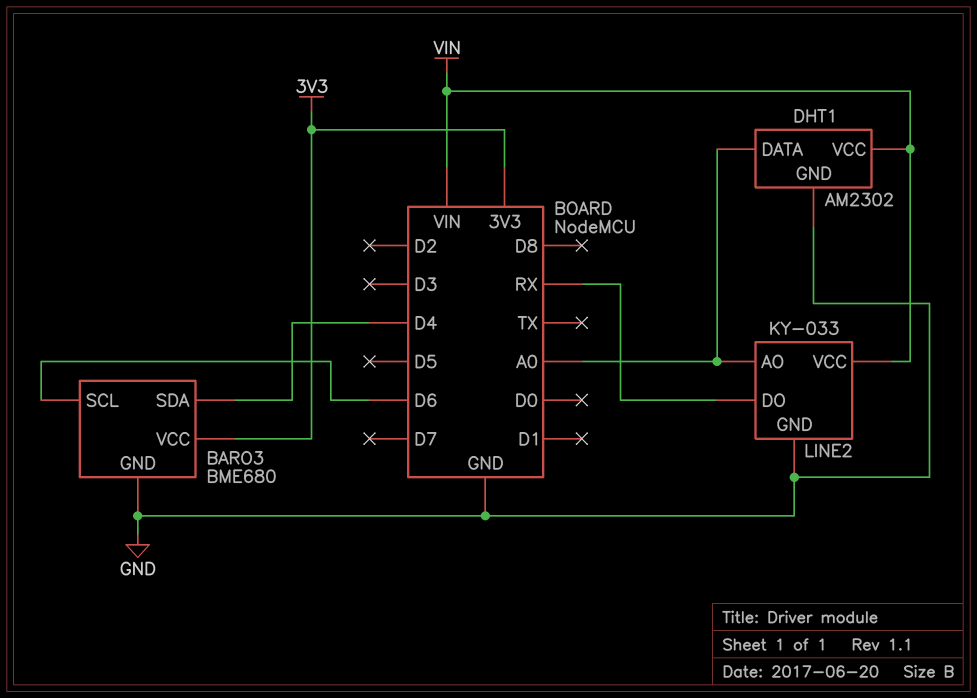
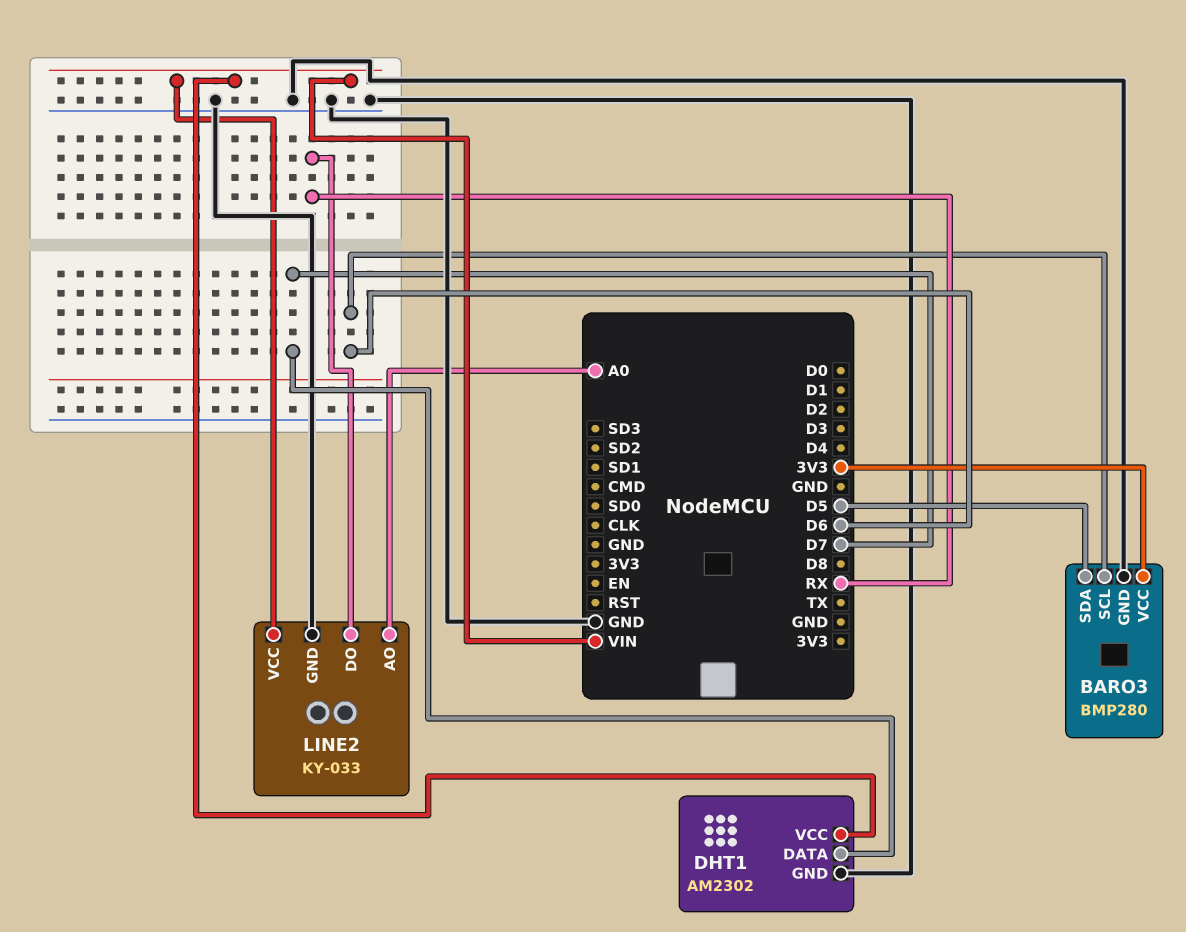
BARO3: BME680 -> BMP280
BARO3 pin SDA: D4 -> D5
DHT1 pin DATA: A0 -> D7

